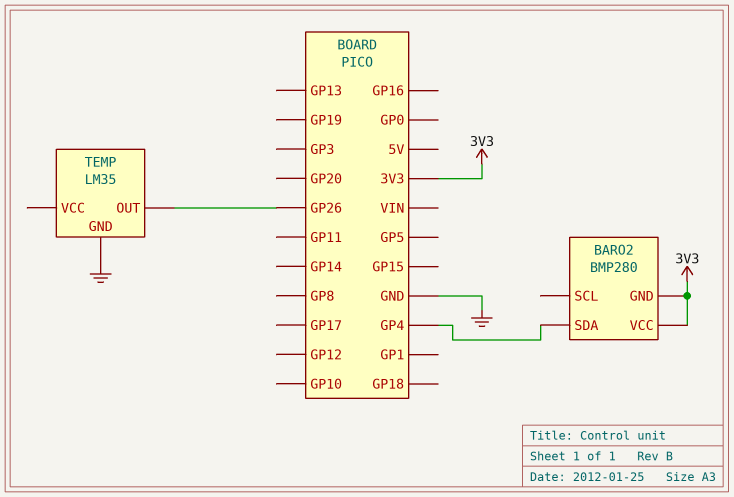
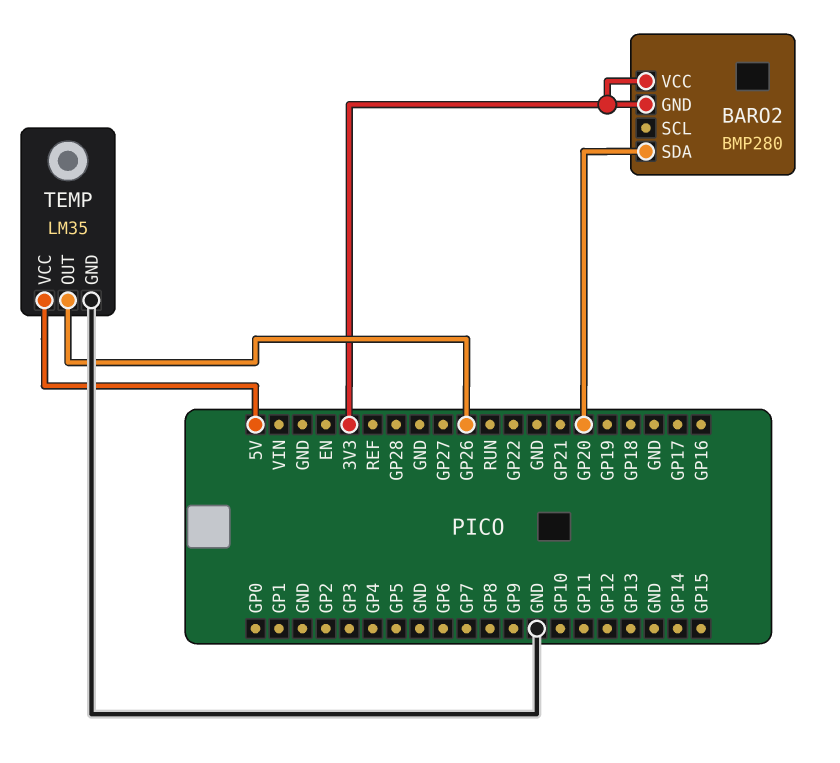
BARO2 pin SDA: GP4 -> GP20
TEMP pin VCC: none -> 5V

